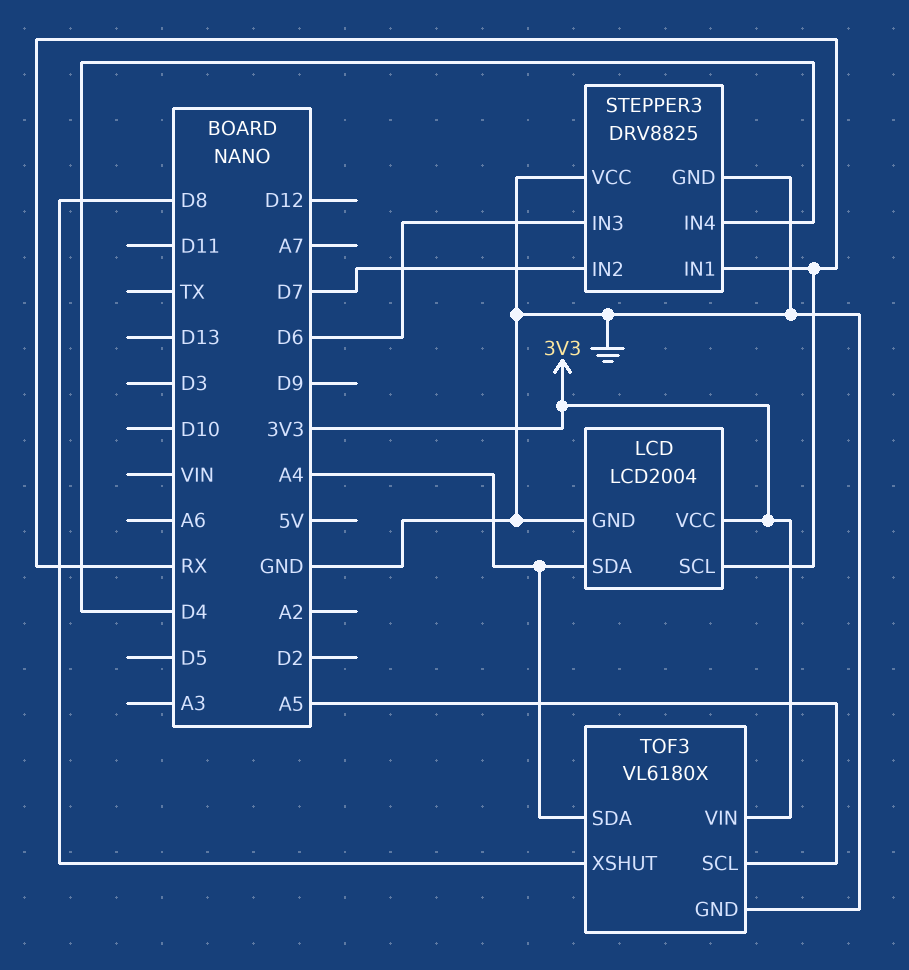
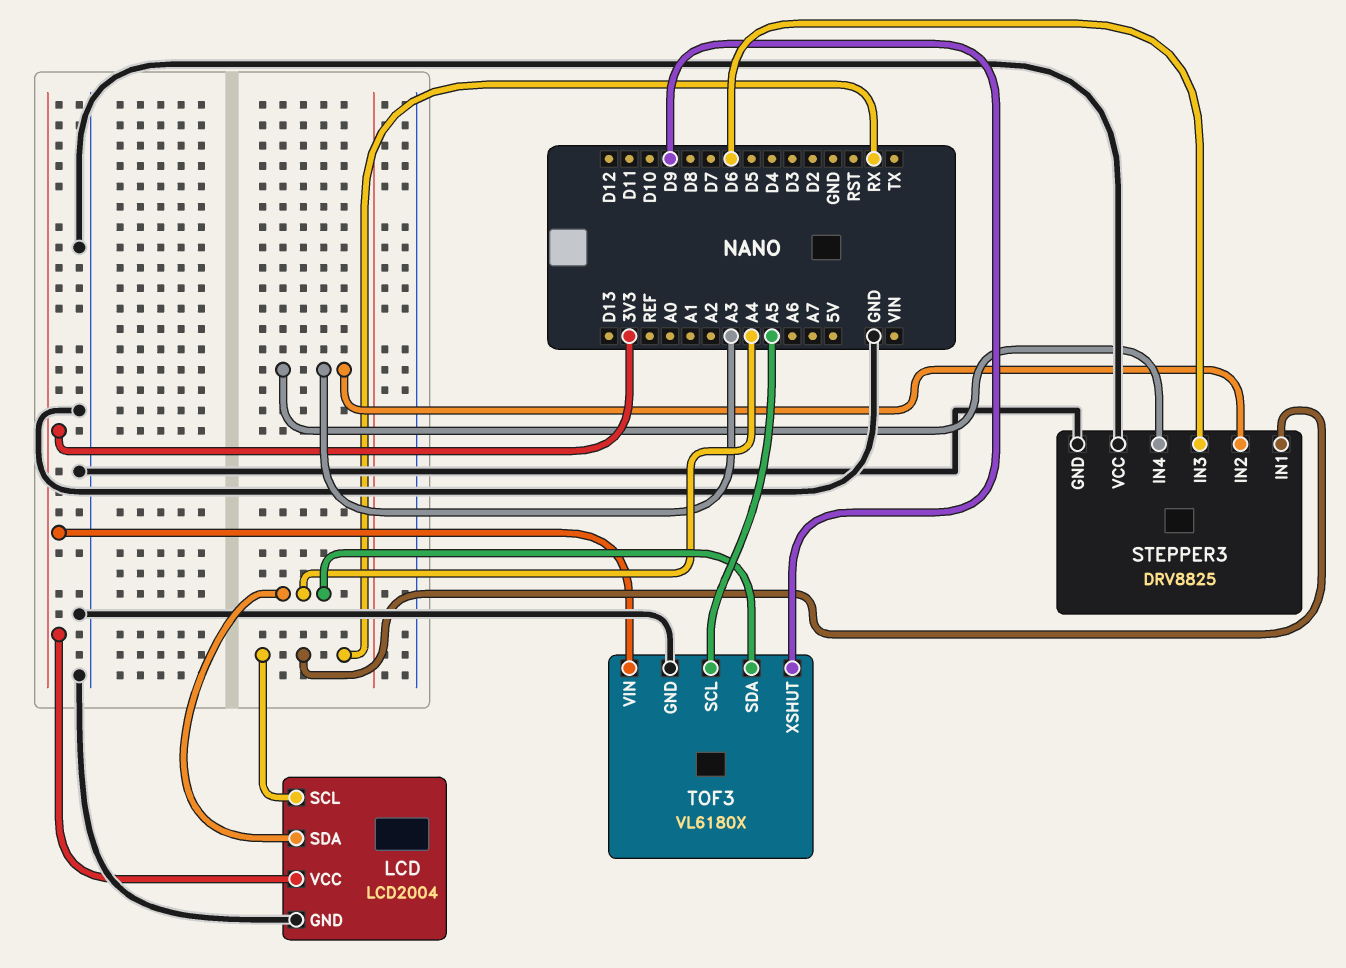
STEPPER3 pin IN2: D7 -> A3
STEPPER3 pin IN4: D4 -> A3
TOF3 pin XSHUT: D8 -> D9

